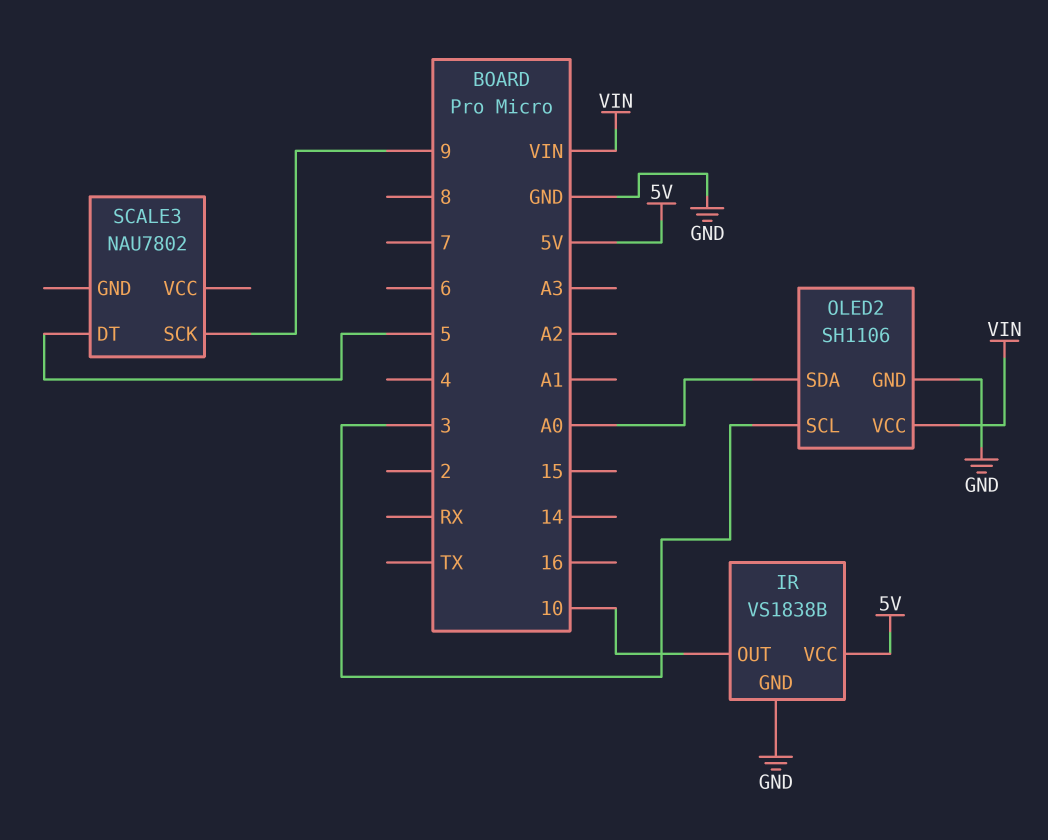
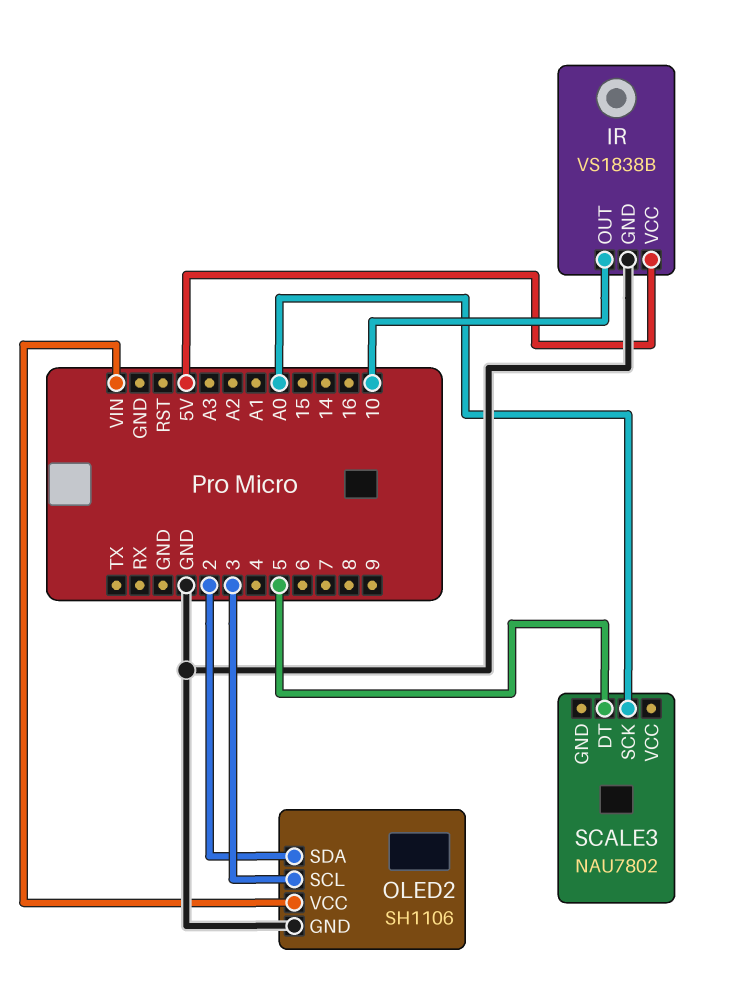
OLED2 pin SDA: A0 -> 2
SCALE3 pin SCK: 9 -> A0

